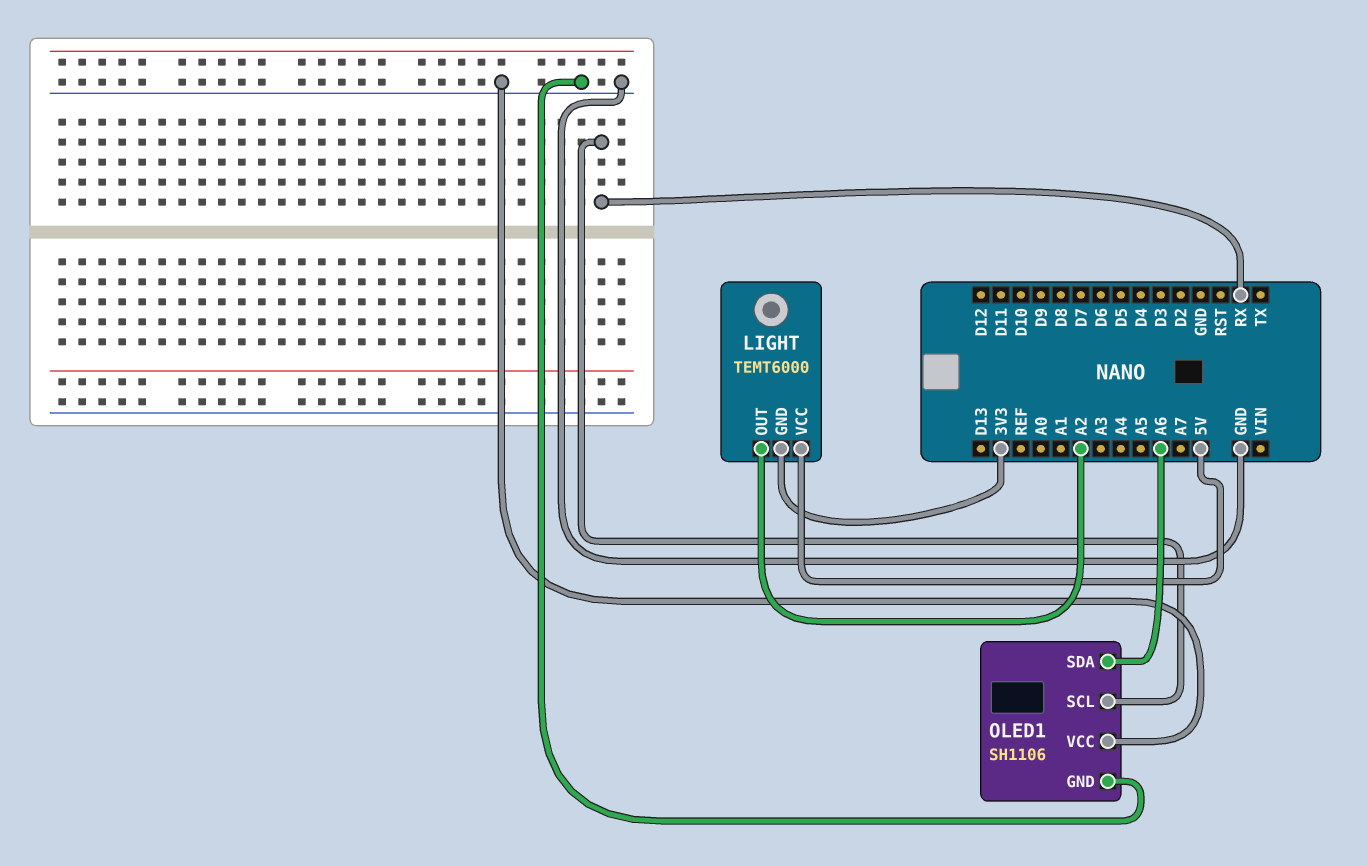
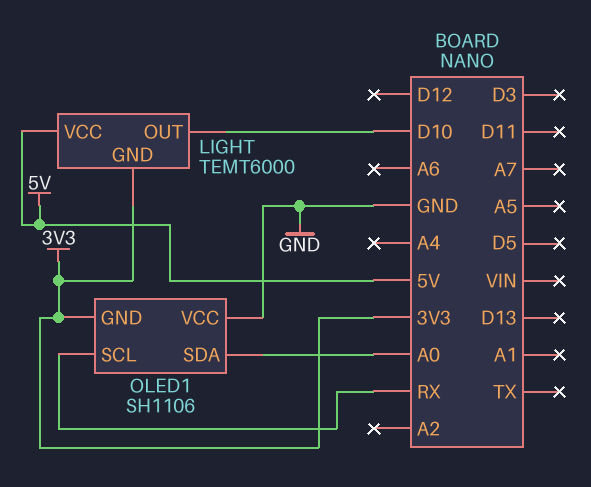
LIGHT pin OUT: A2 -> D10
OLED1 pin GND: GND -> 3V3
OLED1 pin SDA: A6 -> A0

